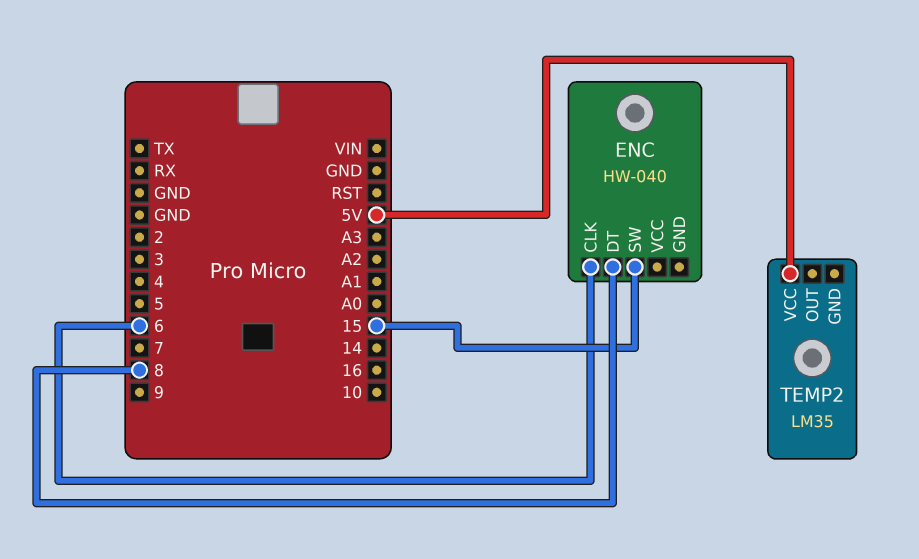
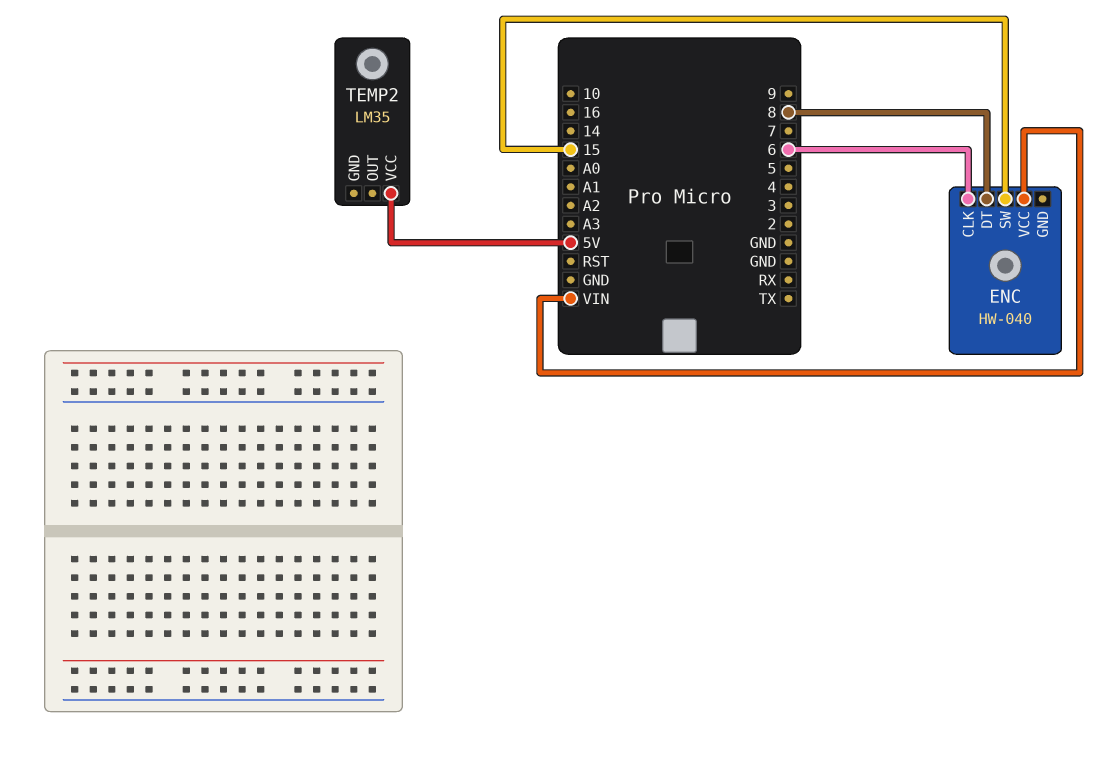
ENC pin VCC: none -> VIN

